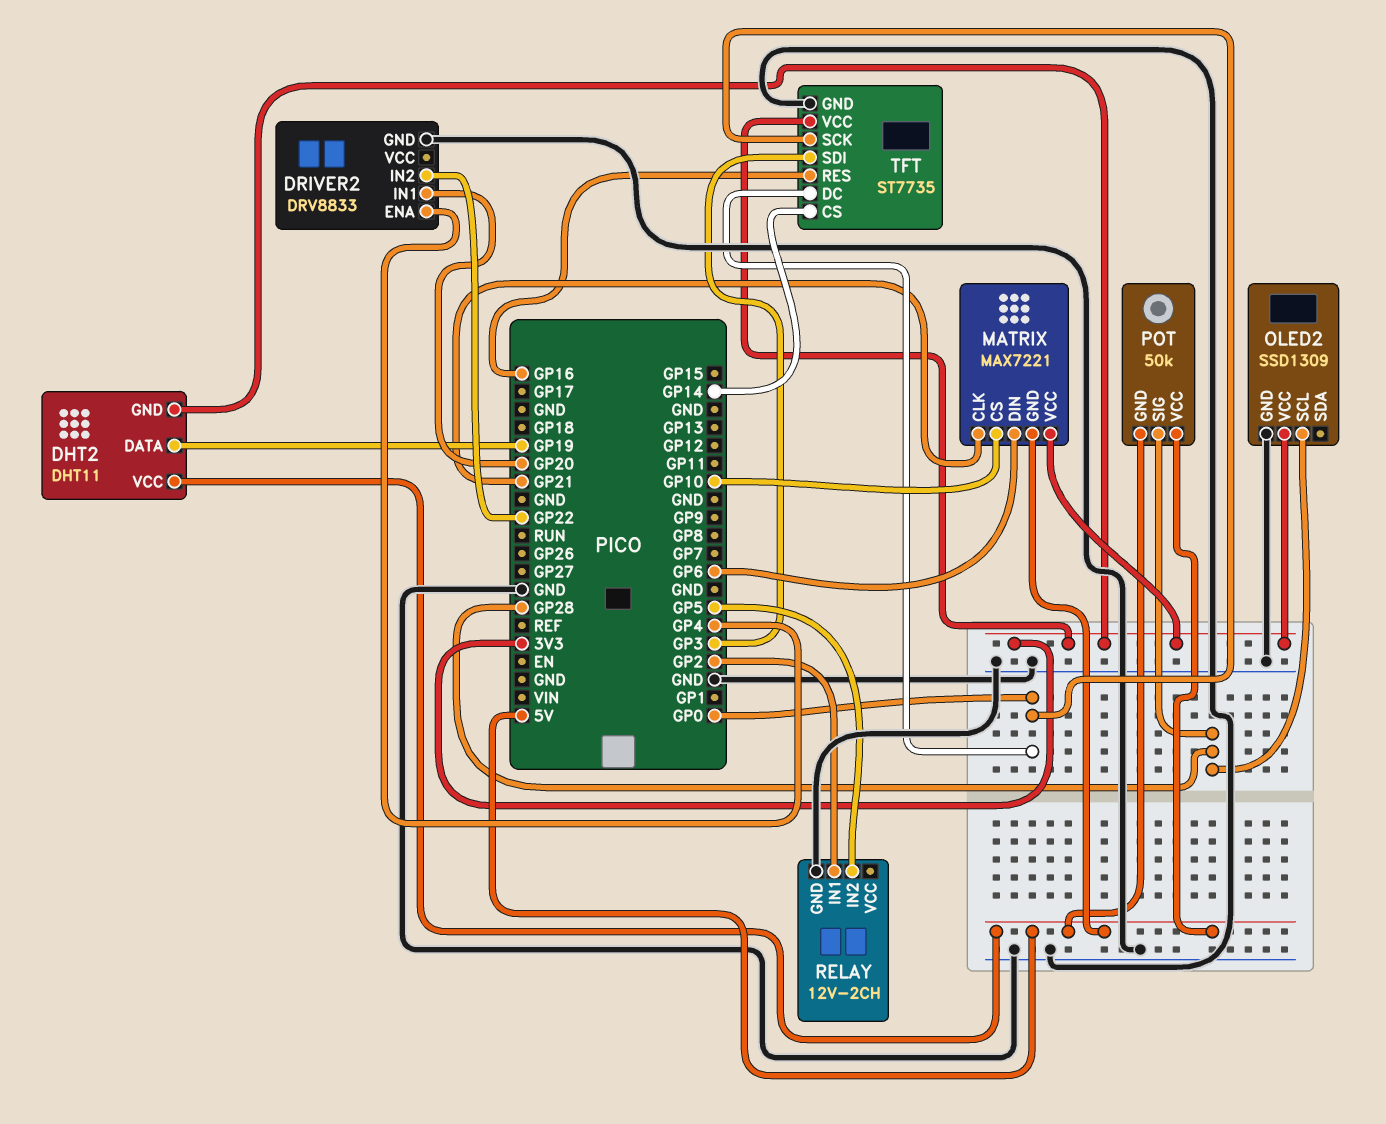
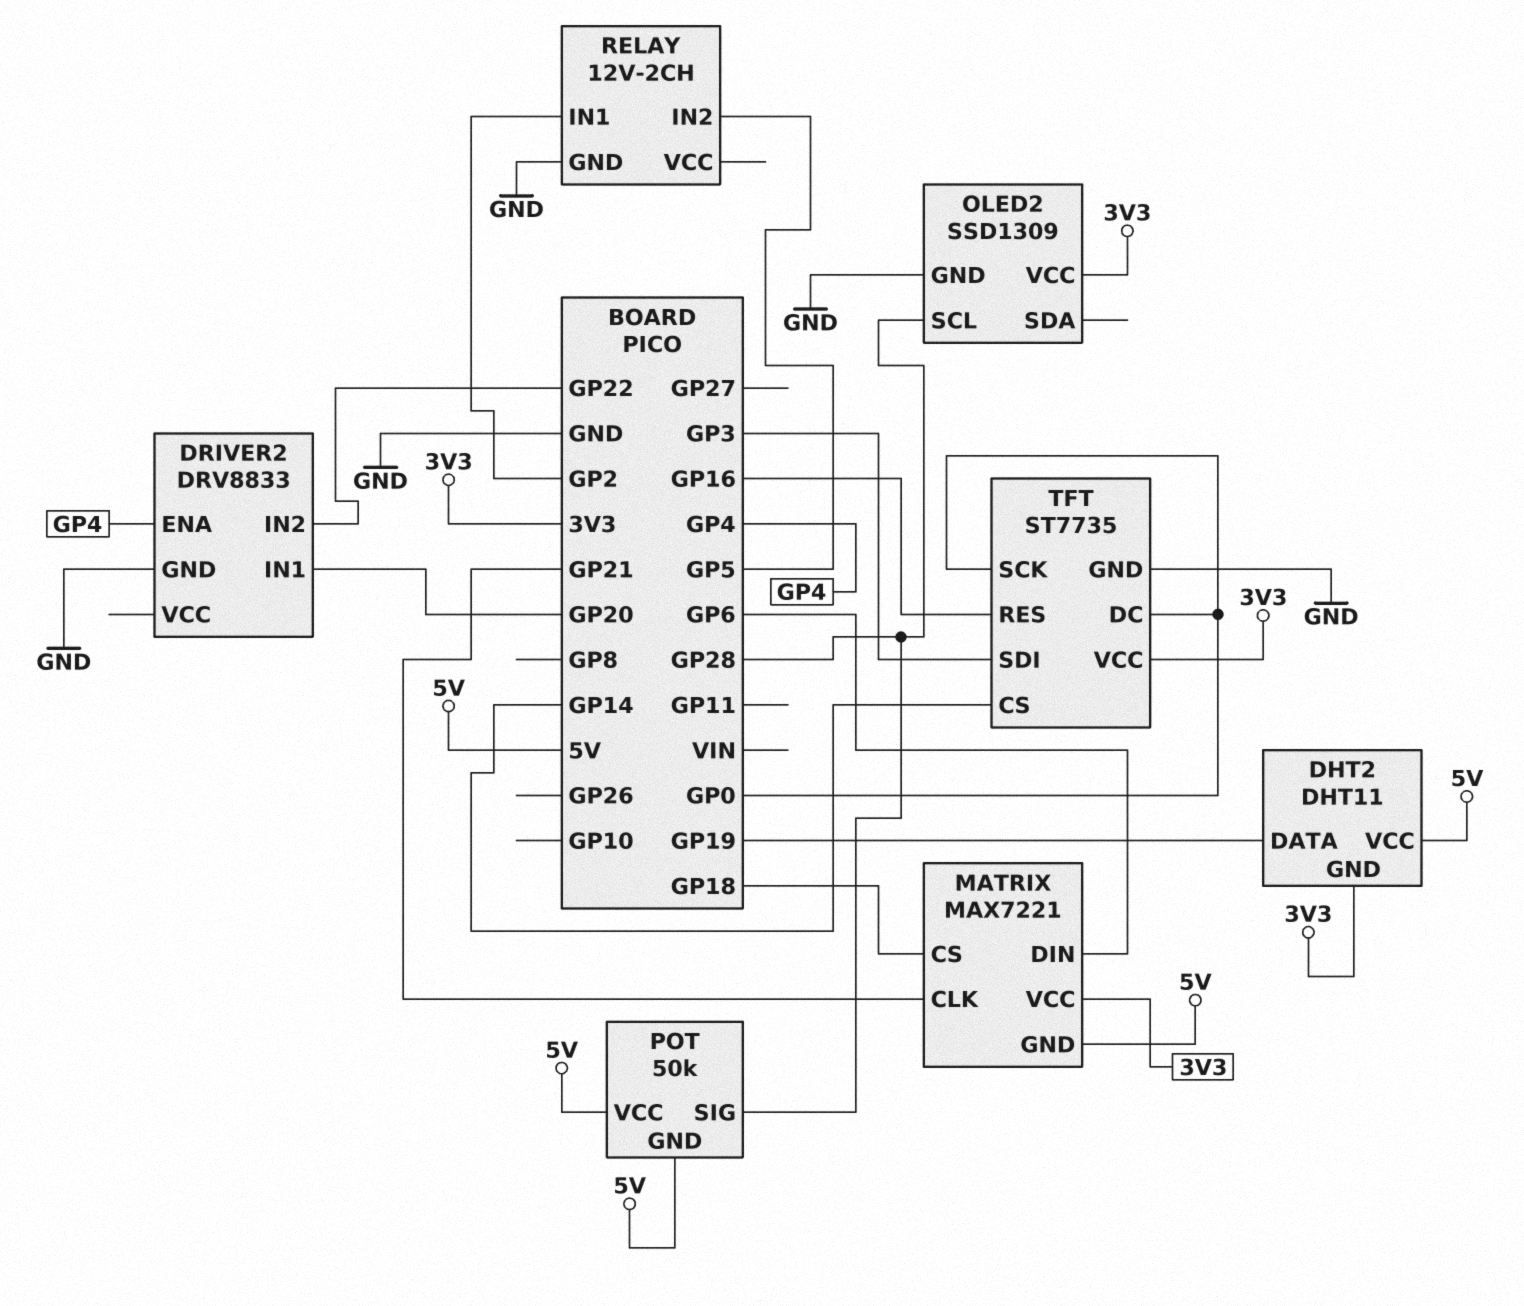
MATRIX pin CS: GP10 -> GP18

